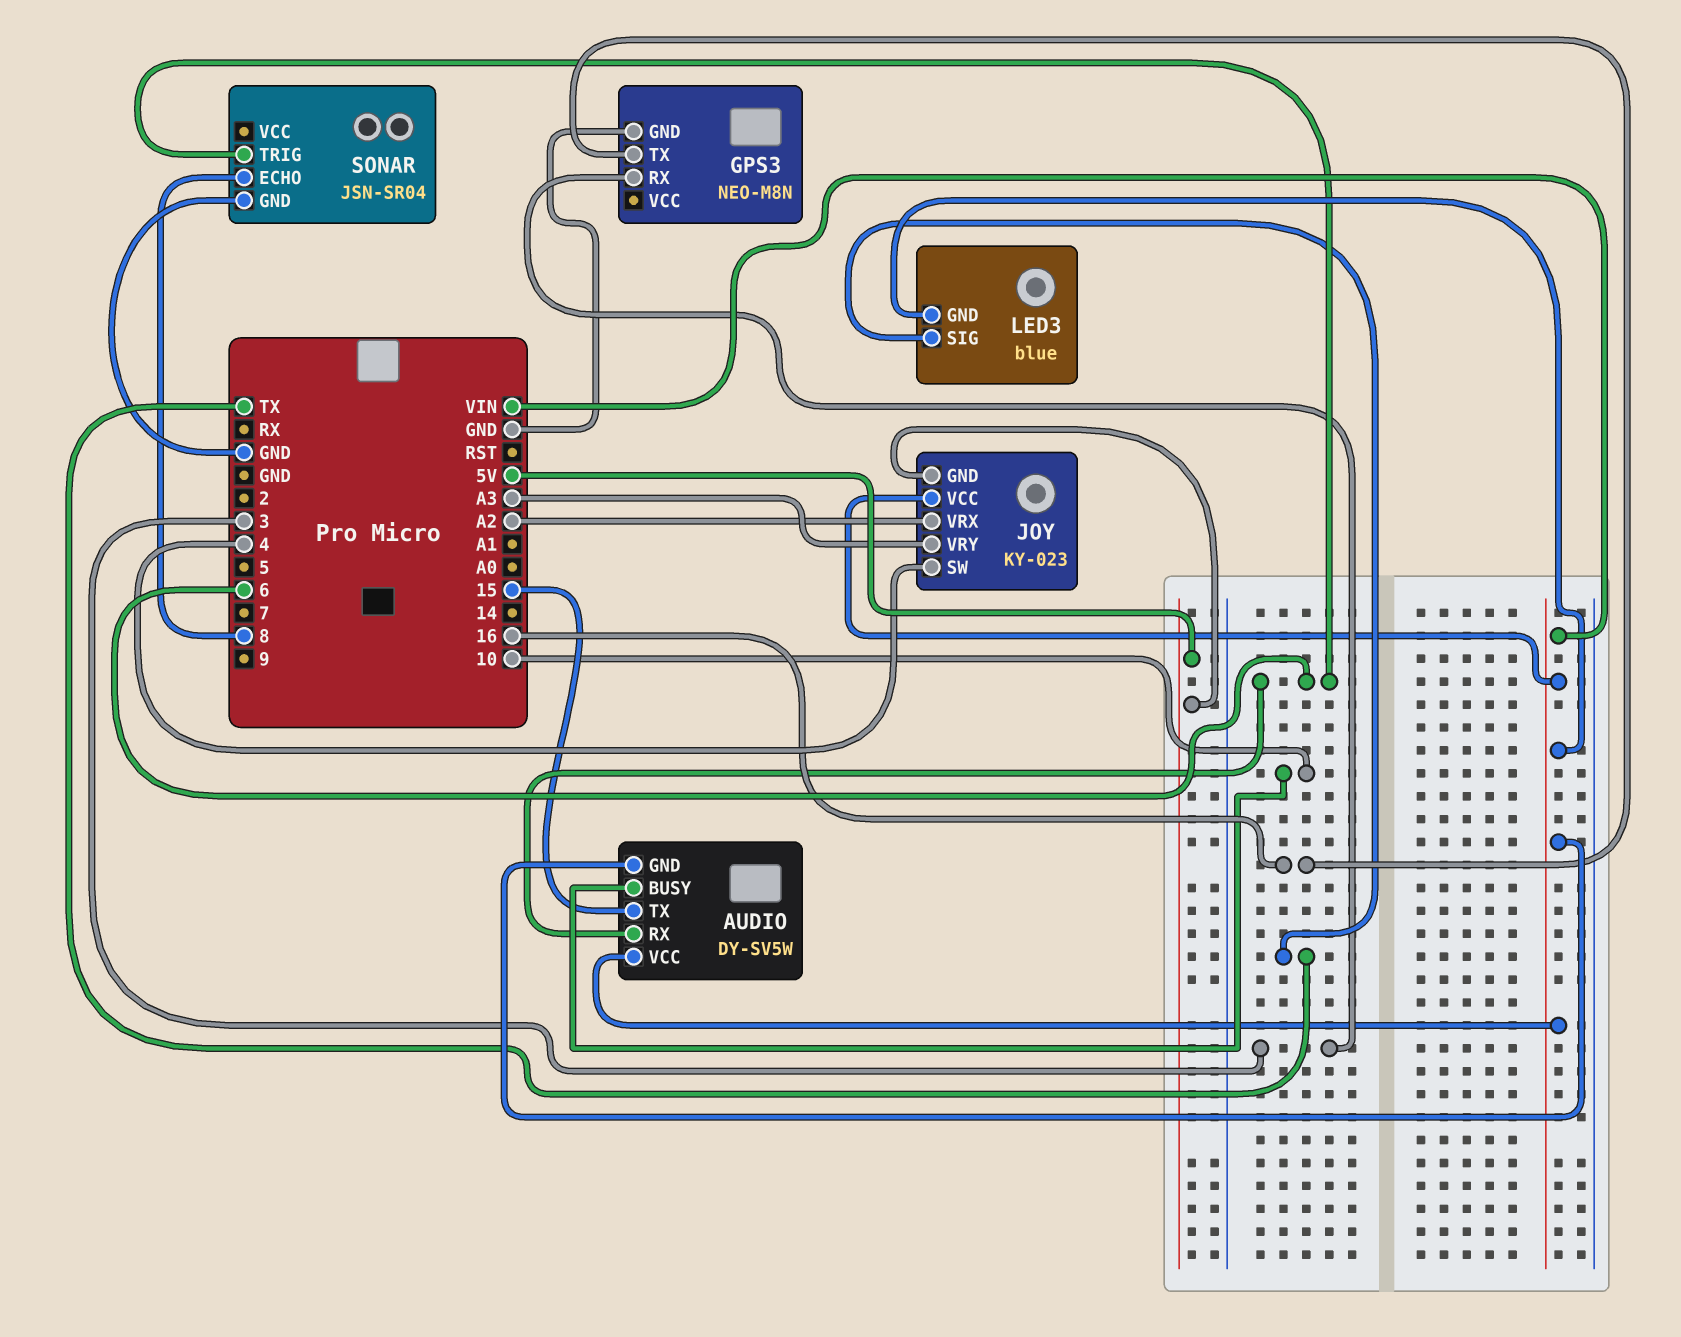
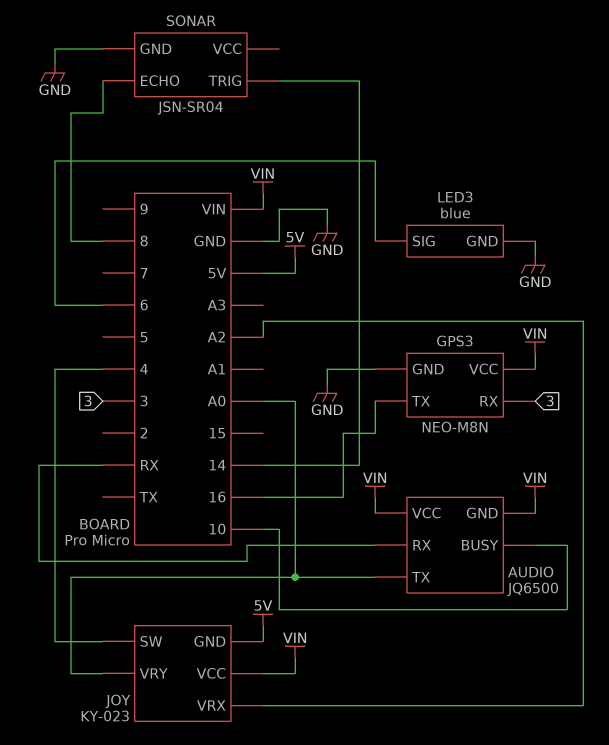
AUDIO: DY-SV5W -> JQ6500
AUDIO pin RX: 6 -> RX
AUDIO pin TX: 15 -> A0
GPS3 pin VCC: none -> VIN
JOY pin VRY: A3 -> A0
LED3 pin GND: VIN -> GND
LED3 pin SIG: TX -> 6
SONAR pin TRIG: 6 -> 14

